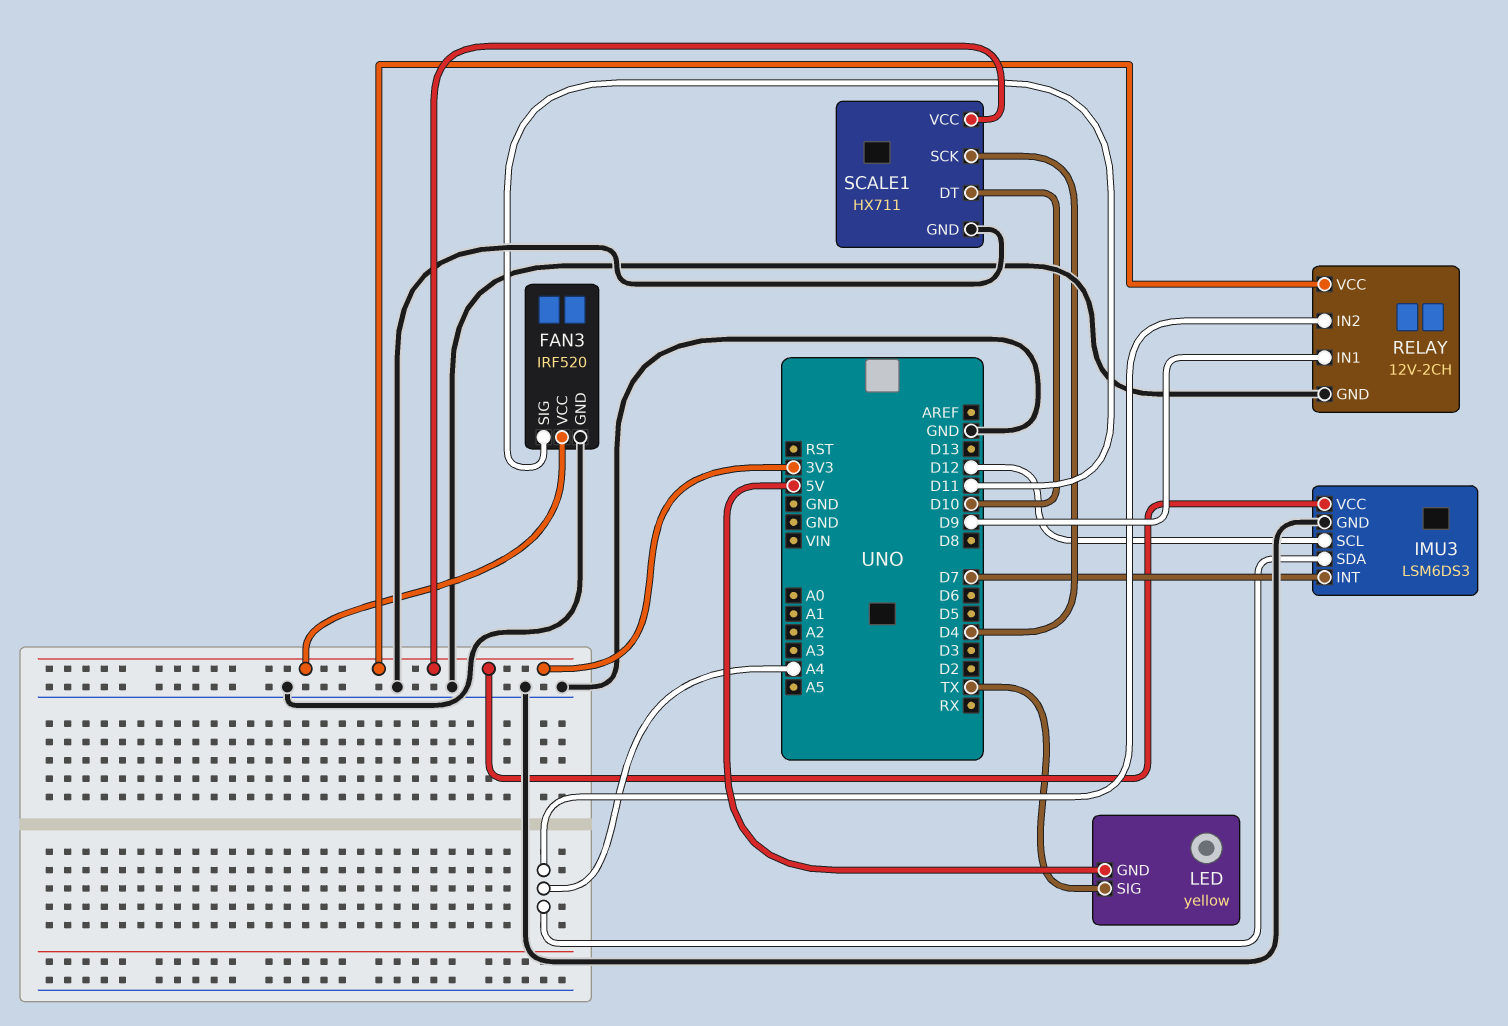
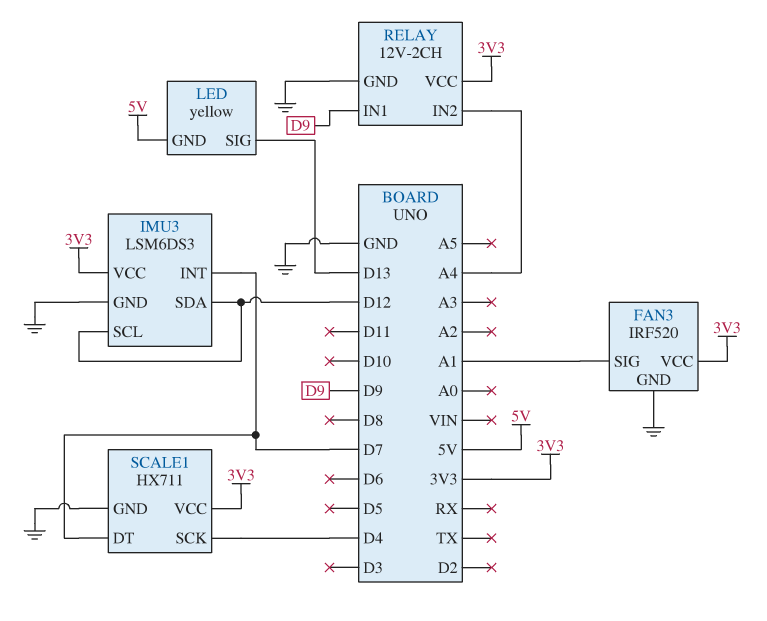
FAN3 pin SIG: D11 -> A1
IMU3 pin SDA: A4 -> D12
LED pin SIG: TX -> D13
SCALE1 pin DT: D10 -> D7

